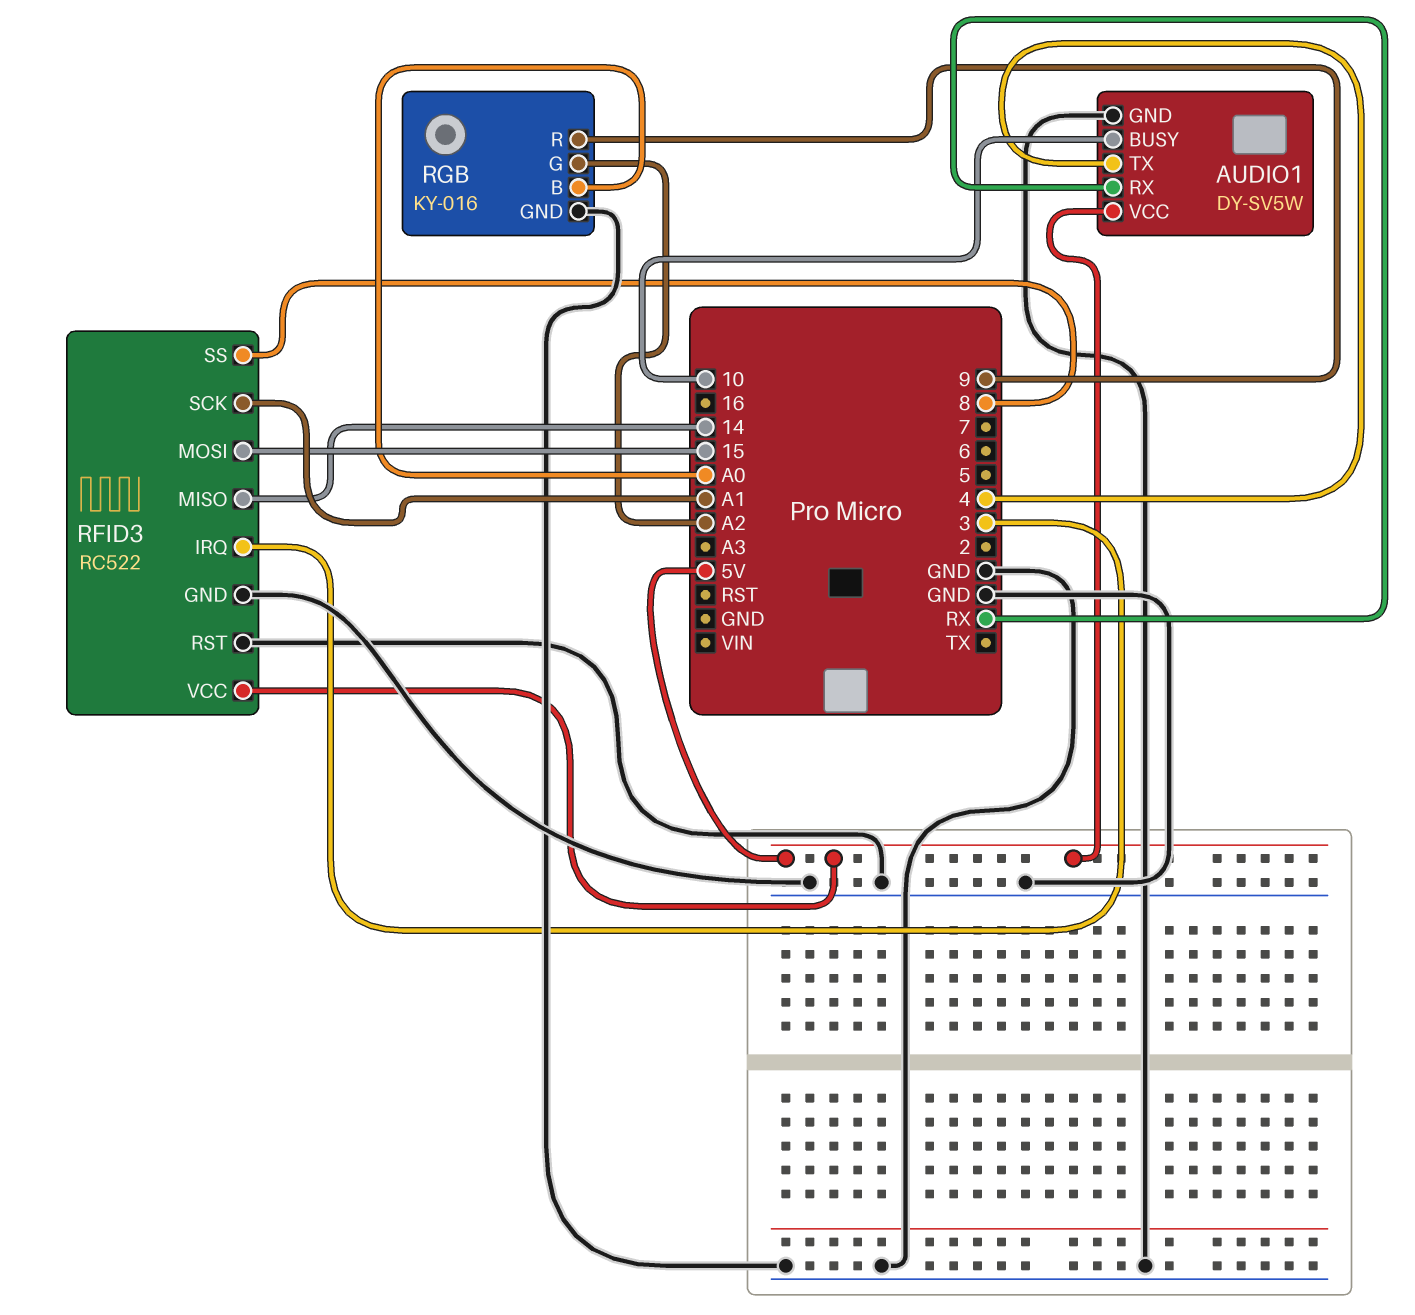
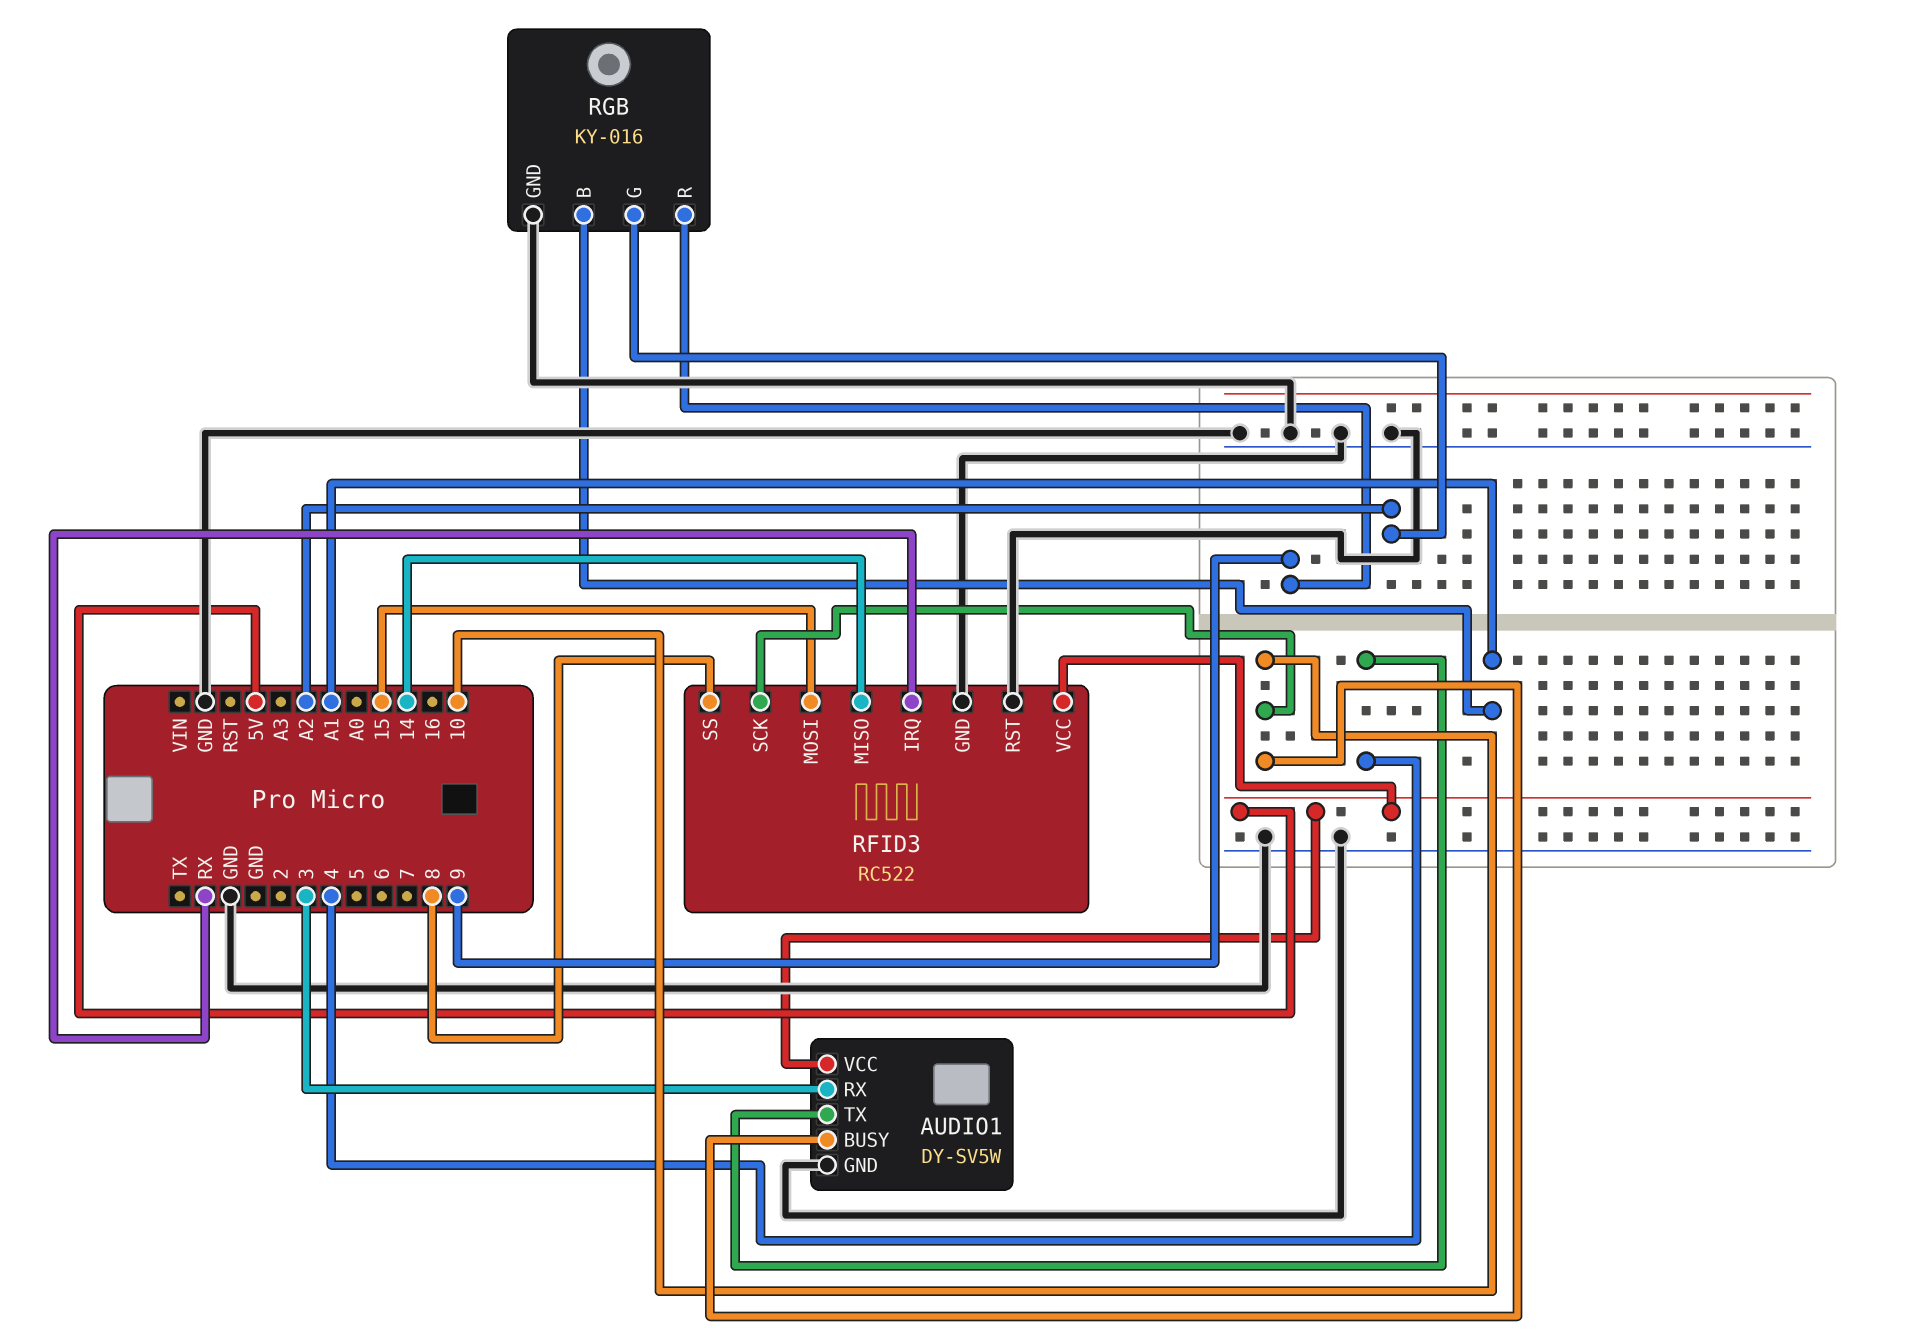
AUDIO1 pin RX: RX -> 3
RFID3 pin IRQ: 3 -> RX
RFID3 pin SCK: A1 -> 10
RGB pin B: A0 -> A1

